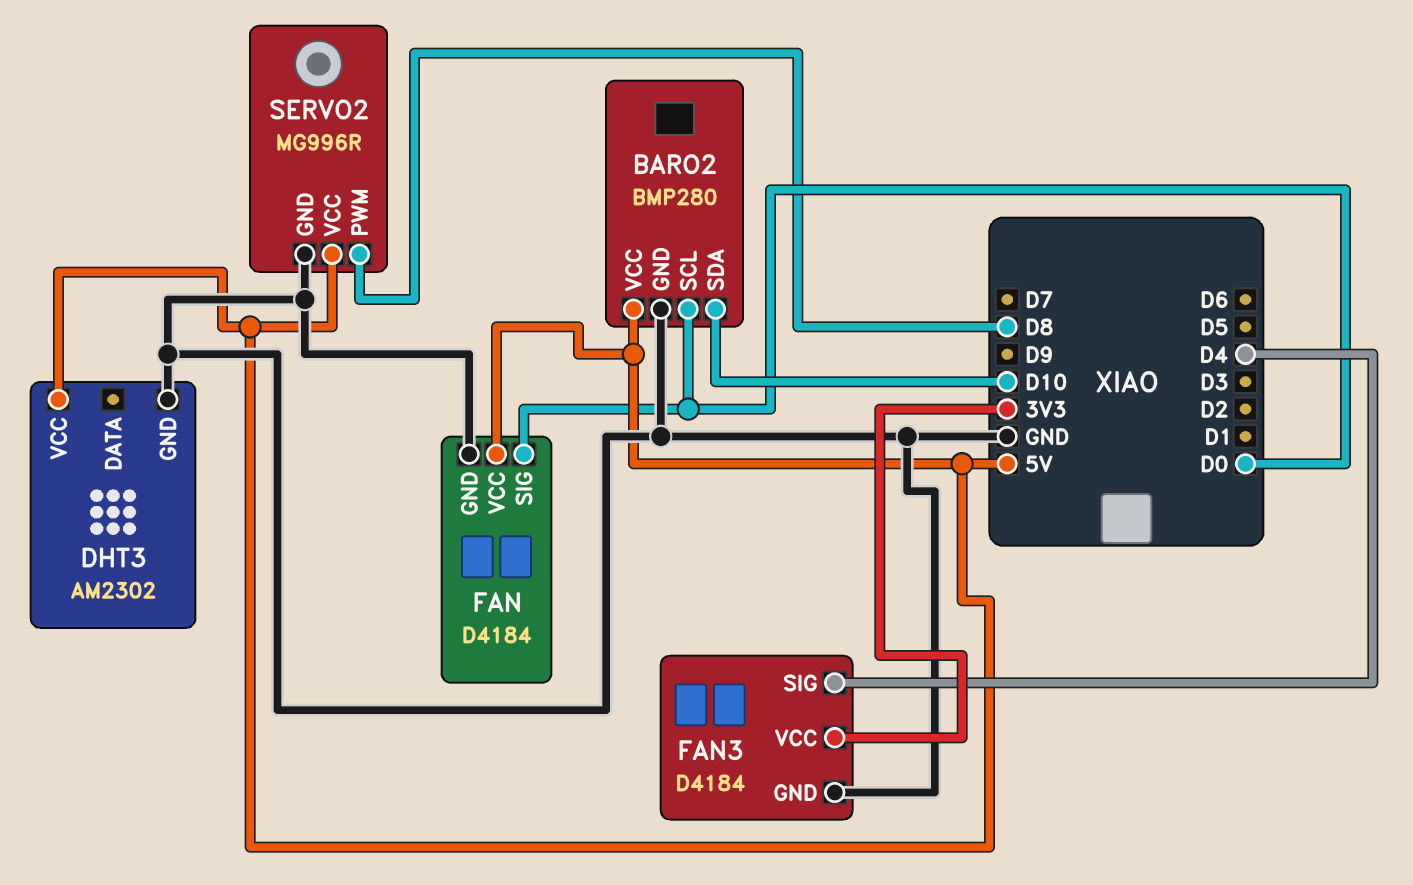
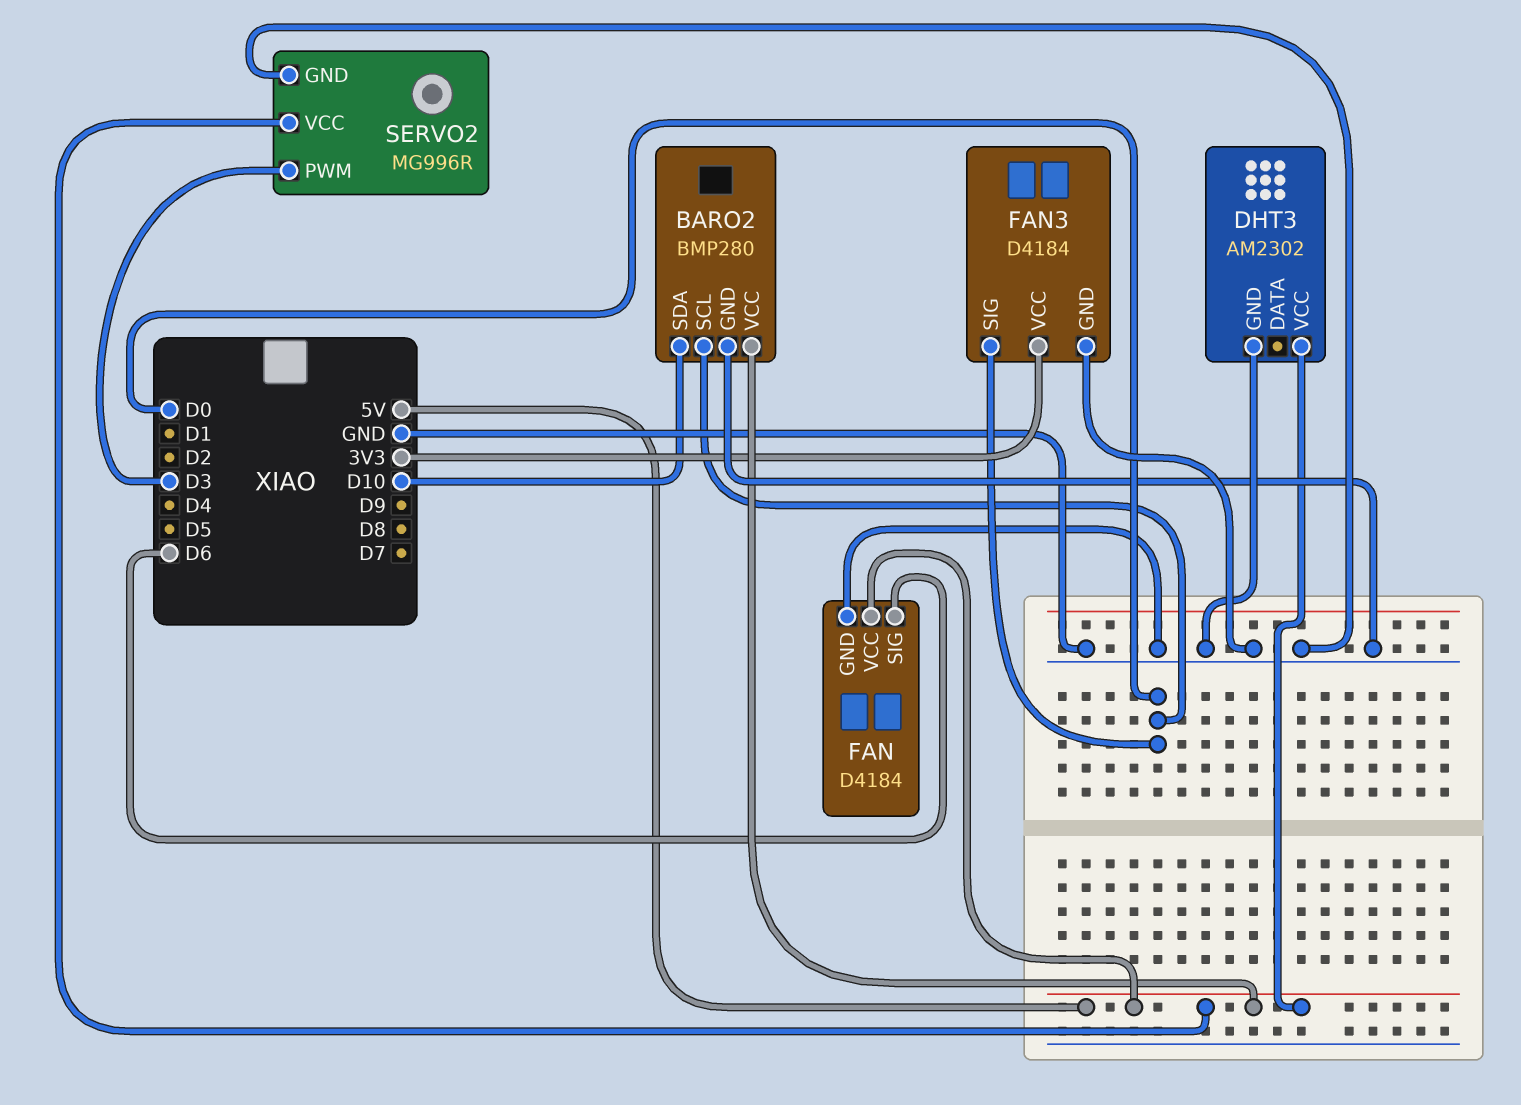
FAN pin SIG: D0 -> D6
FAN3 pin SIG: D4 -> D0
SERVO2 pin PWM: D8 -> D3

